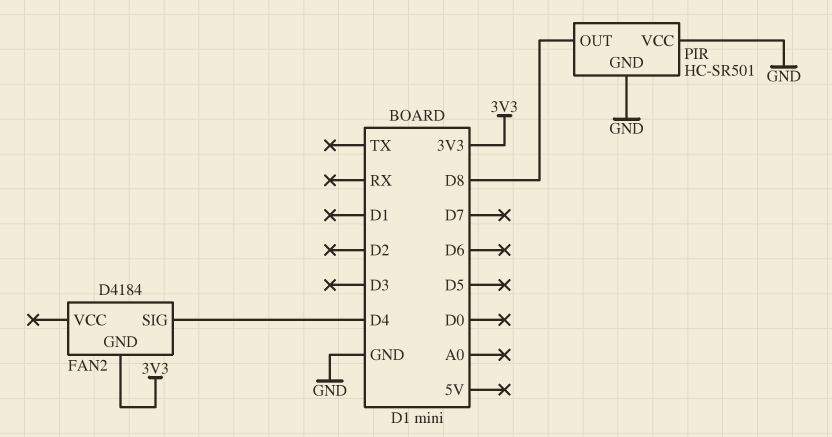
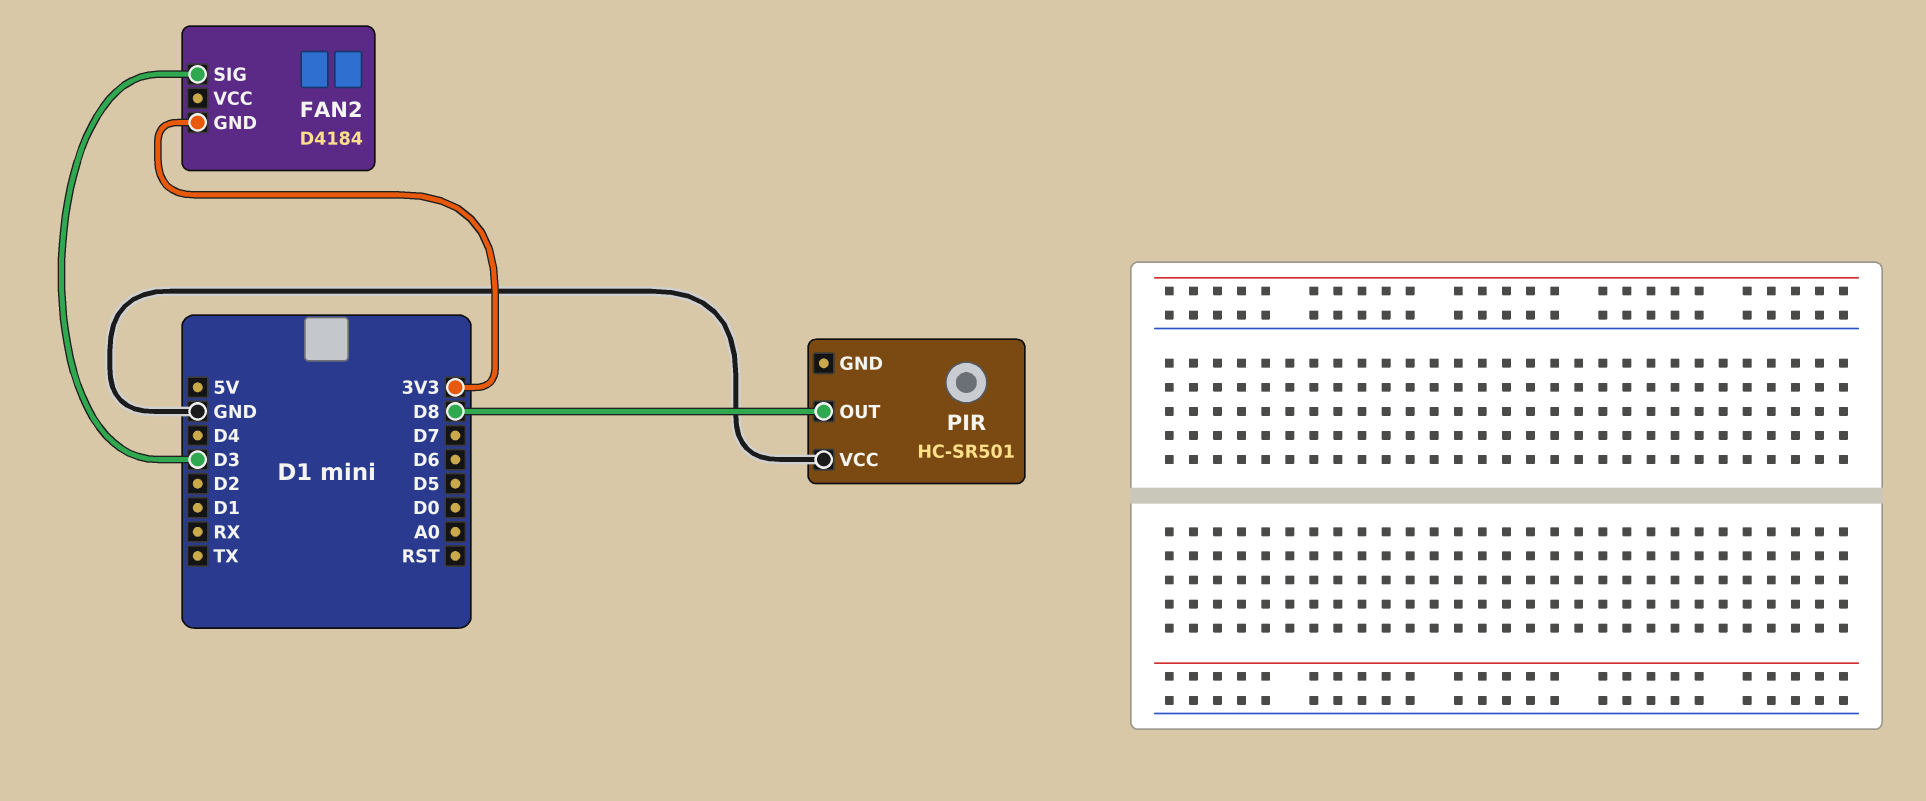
FAN2 pin SIG: D4 -> D3
PIR pin GND: GND -> none

